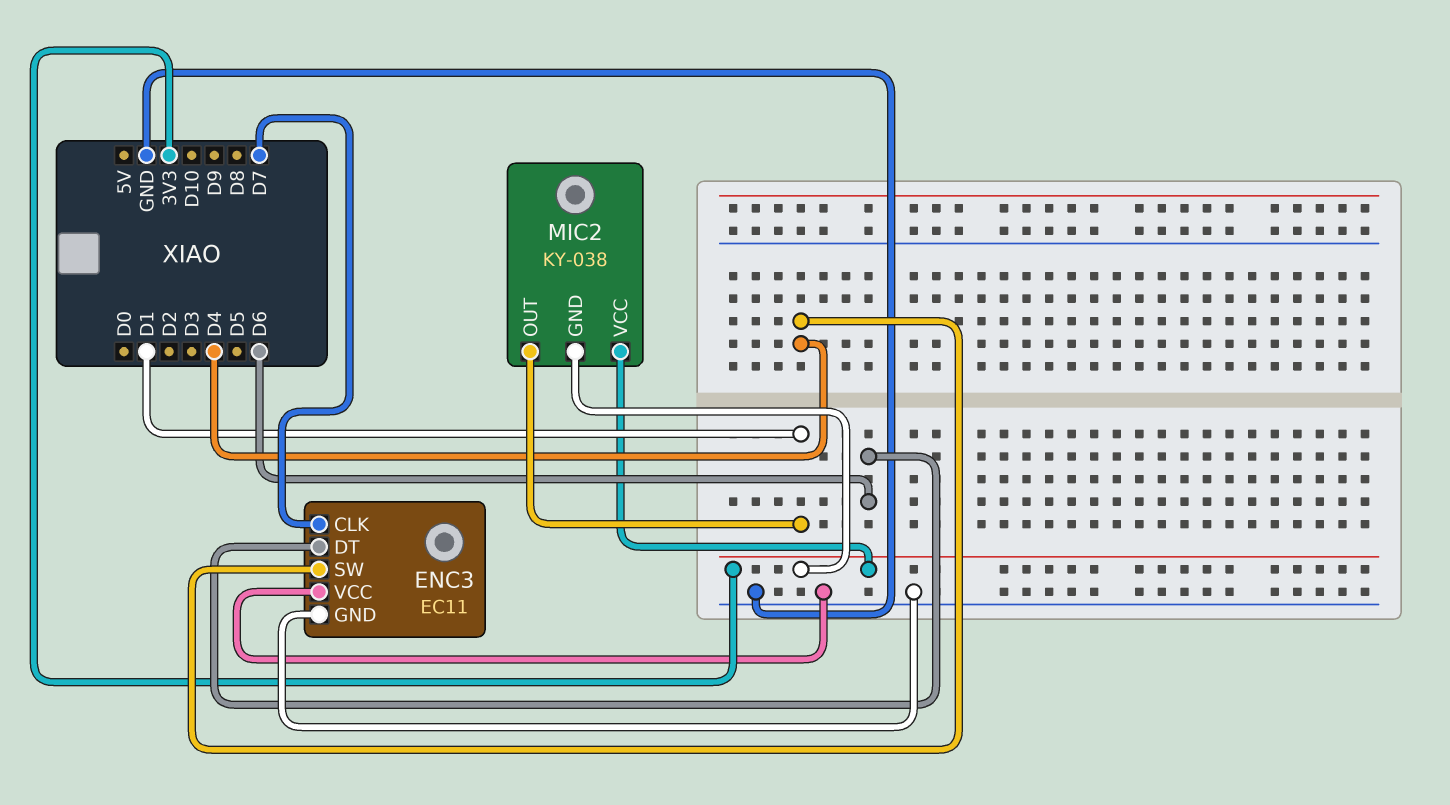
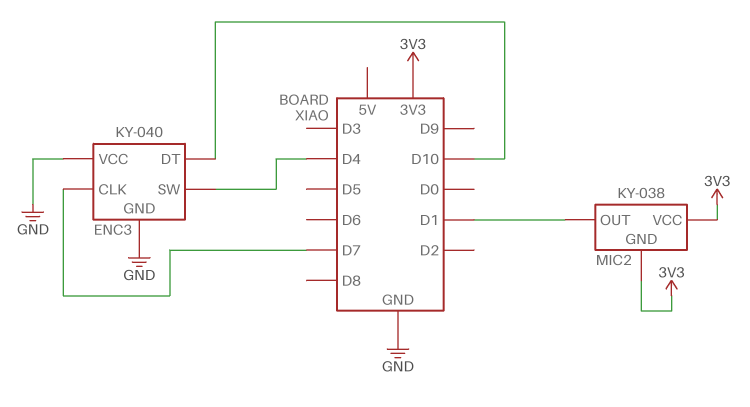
ENC3: EC11 -> KY-040
ENC3 pin DT: D6 -> D10

